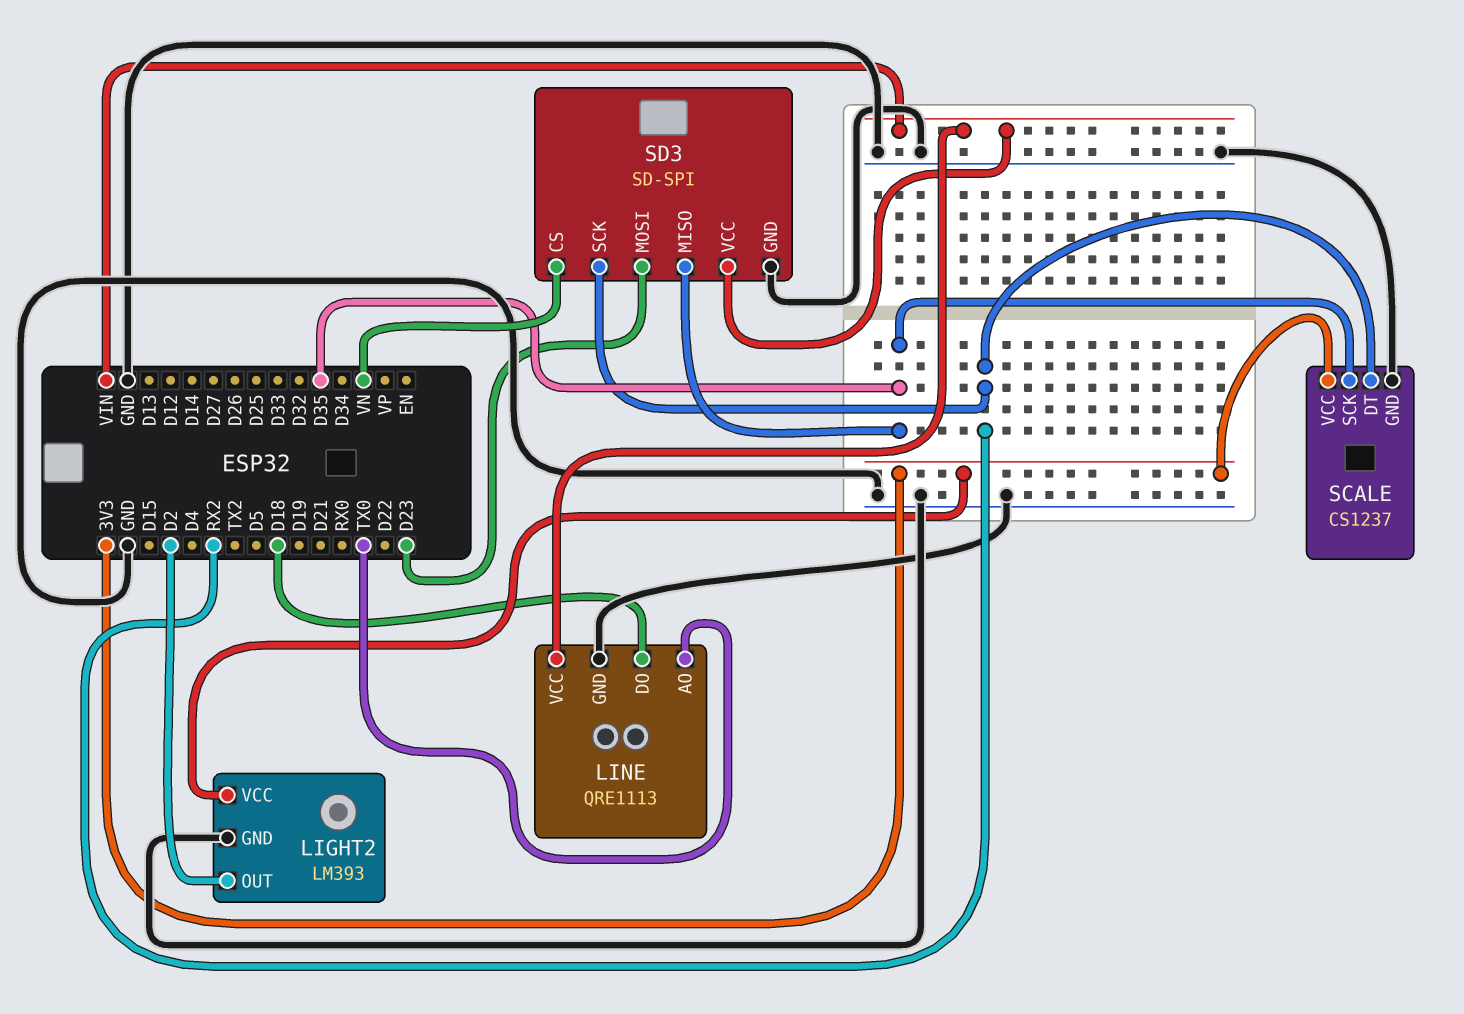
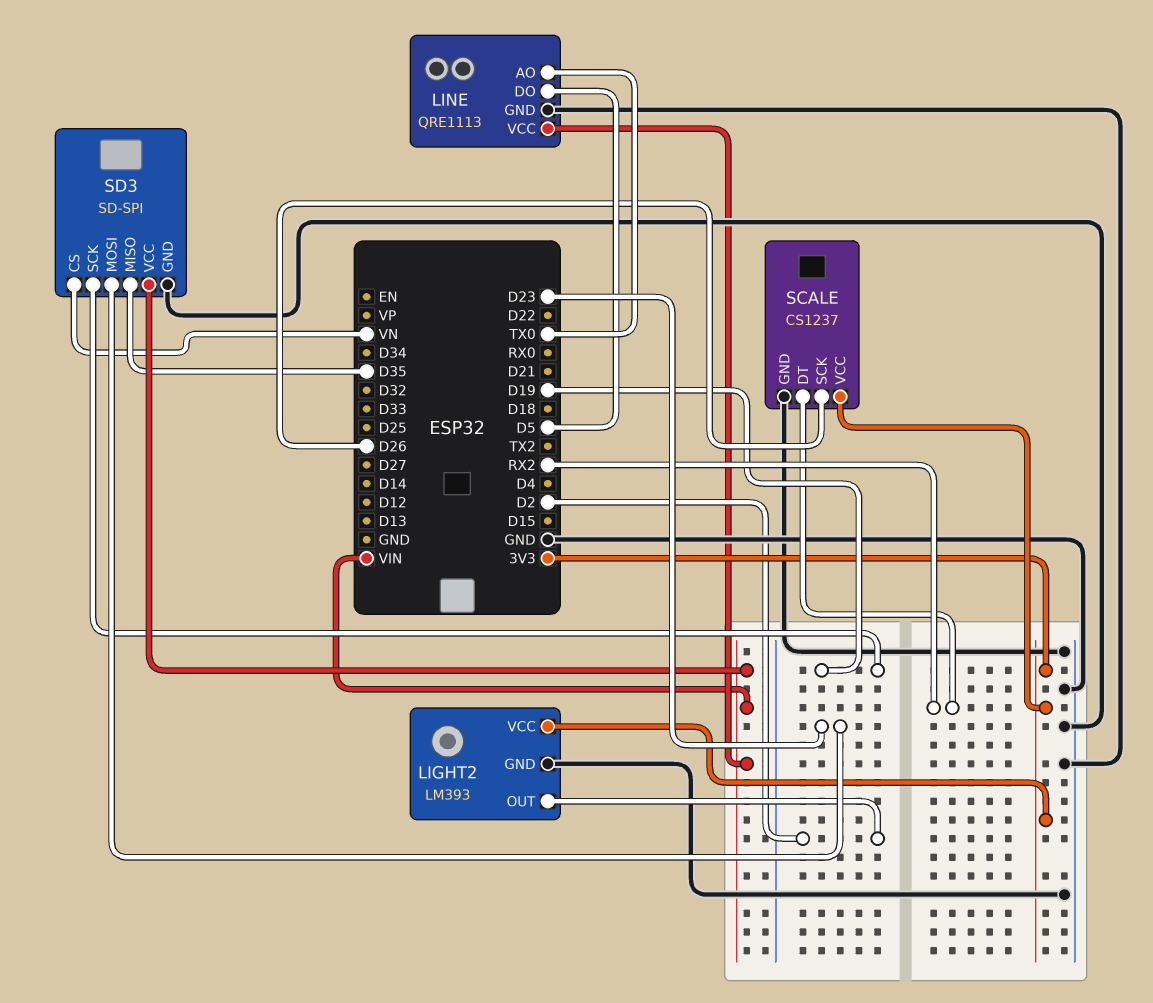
LINE pin DO: D18 -> D5
SCALE pin SCK: D35 -> D26
SD3 pin SCK: RX2 -> D19

